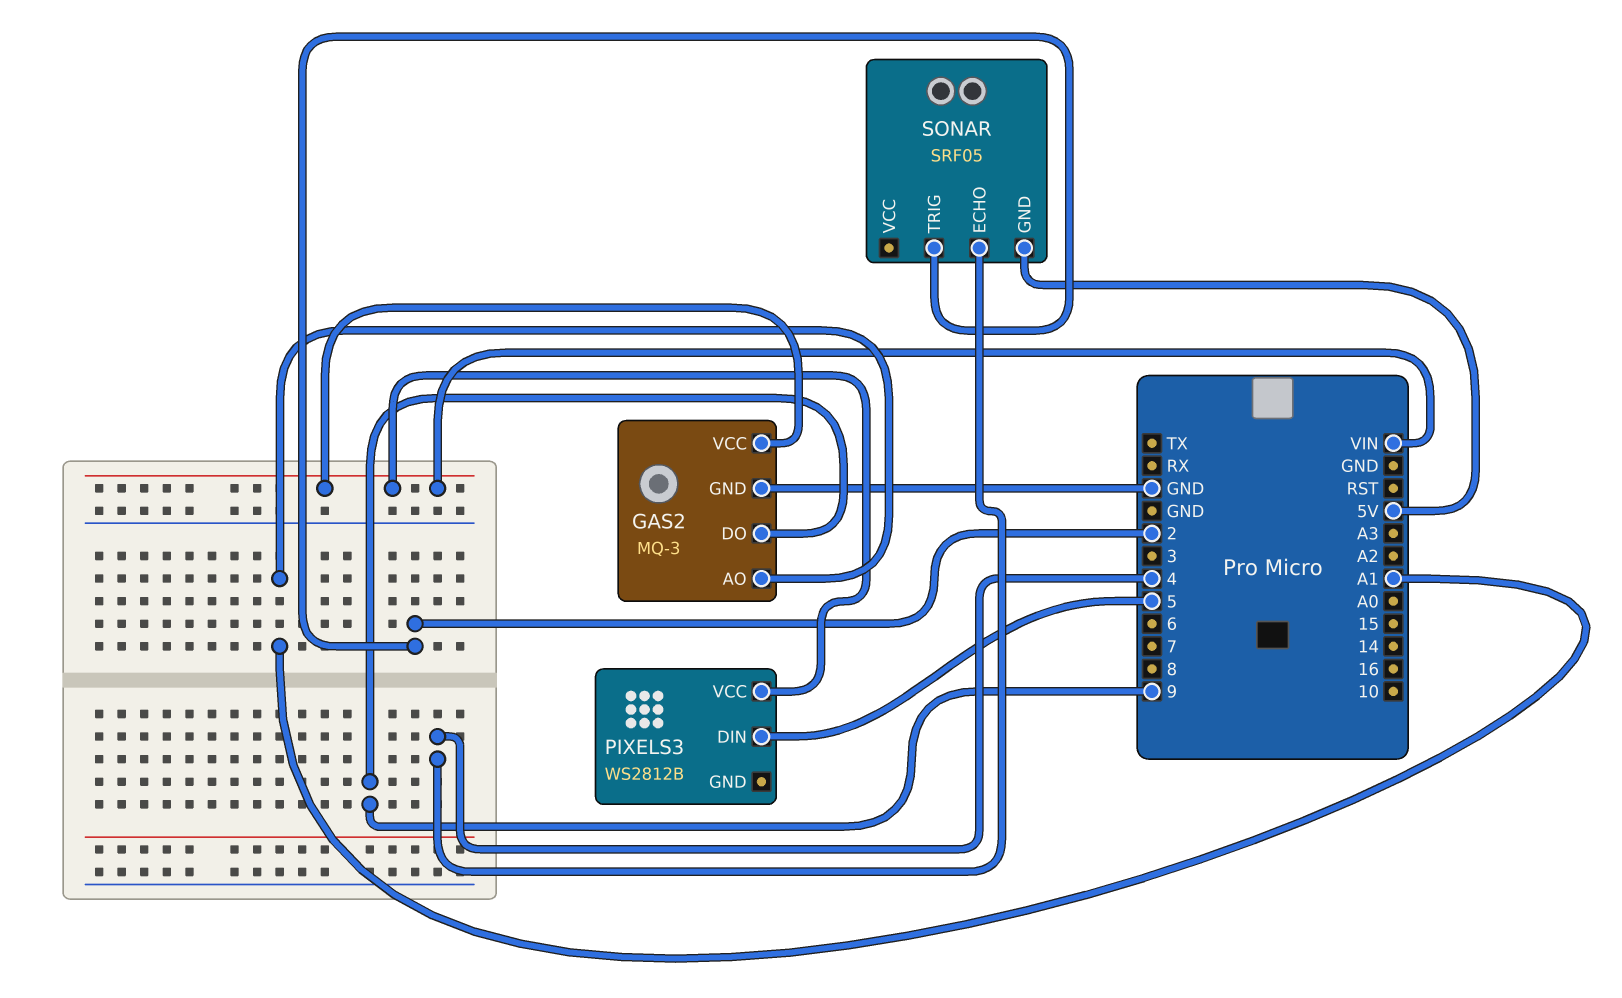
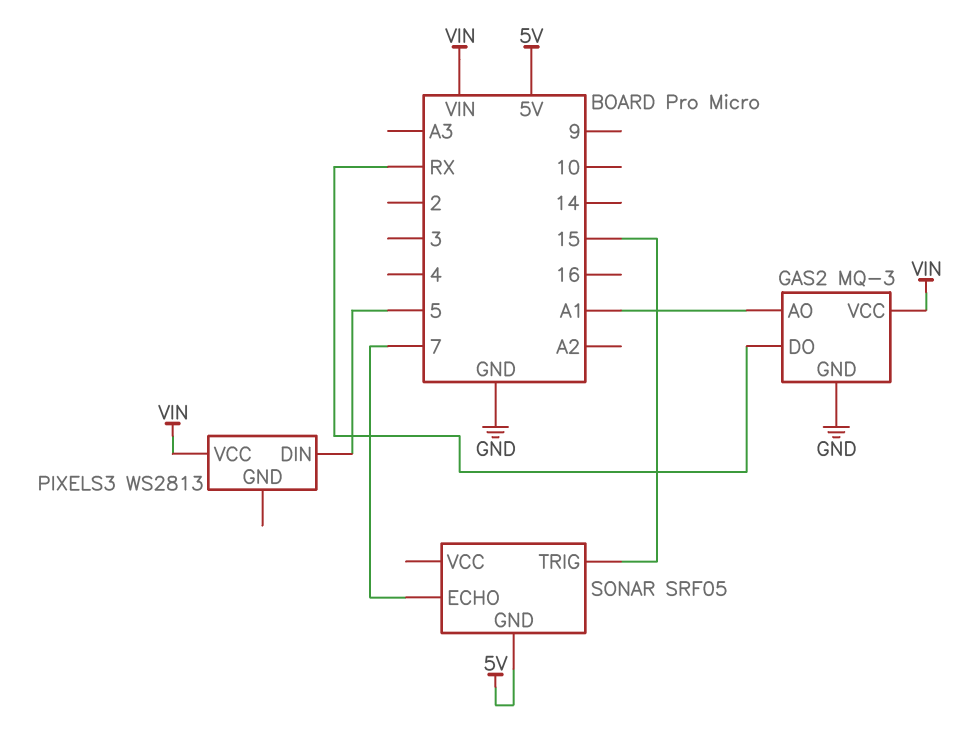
GAS2 pin DO: 9 -> RX
PIXELS3: WS2812B -> WS2813
SONAR pin ECHO: 4 -> 7
SONAR pin TRIG: 2 -> 15

